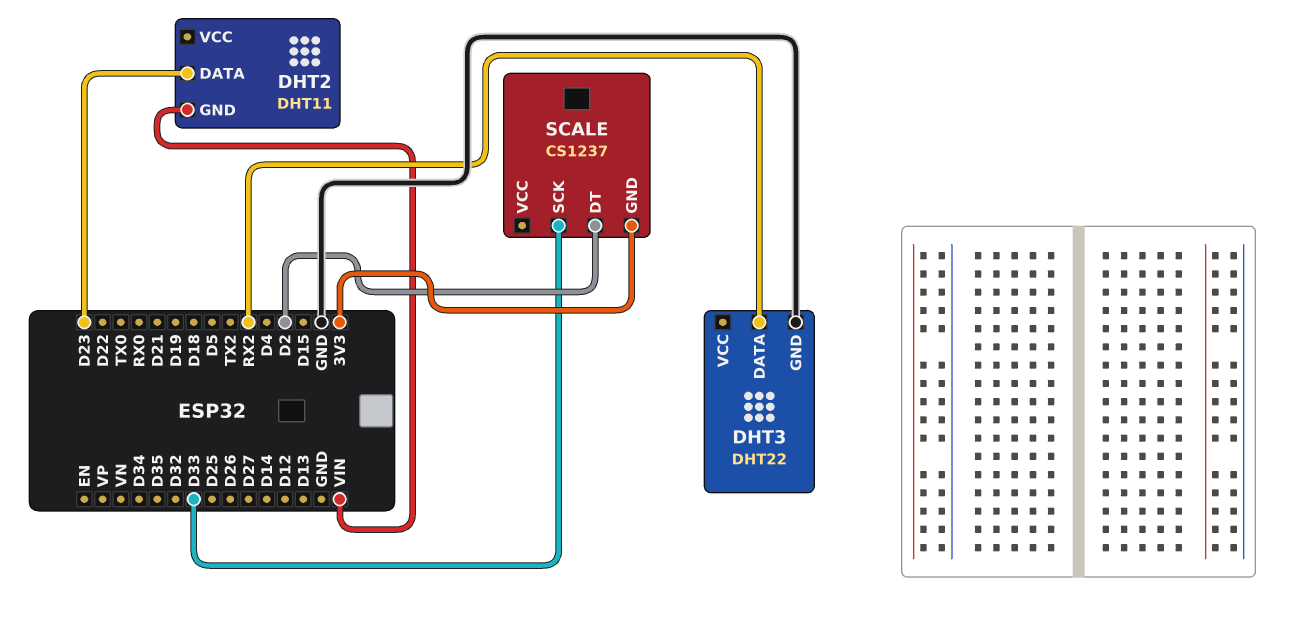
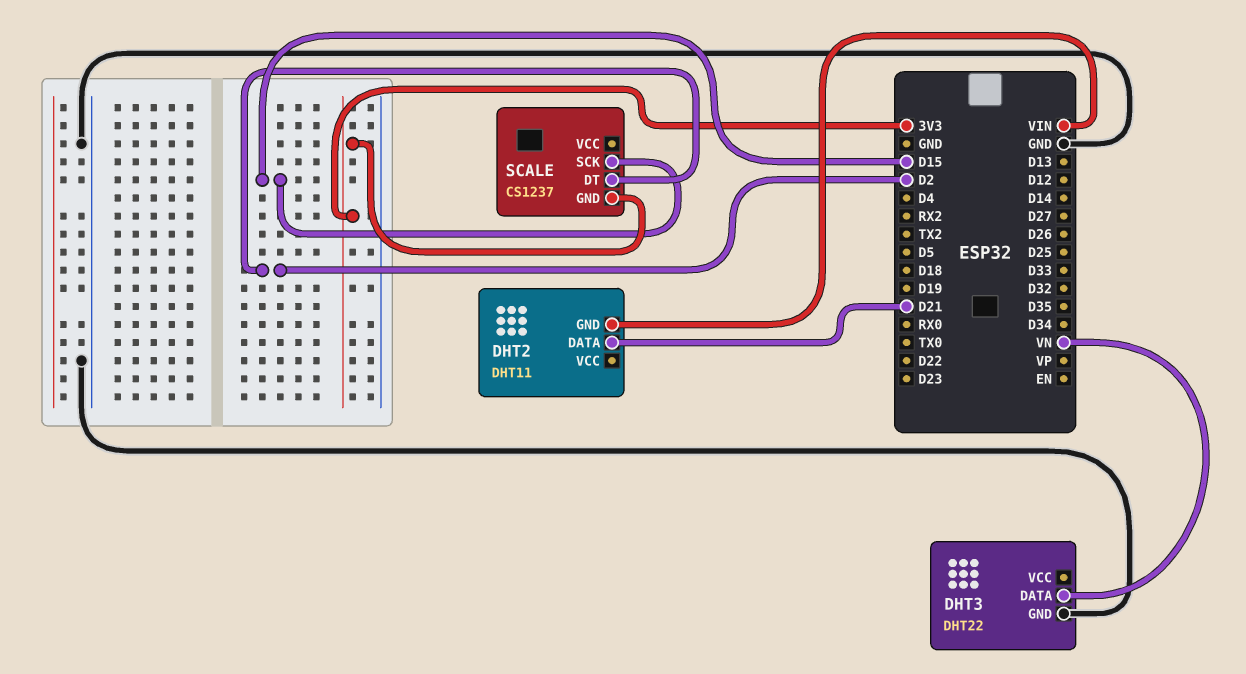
DHT2 pin DATA: D23 -> D21
DHT3 pin DATA: RX2 -> VN
SCALE pin SCK: D33 -> D15

